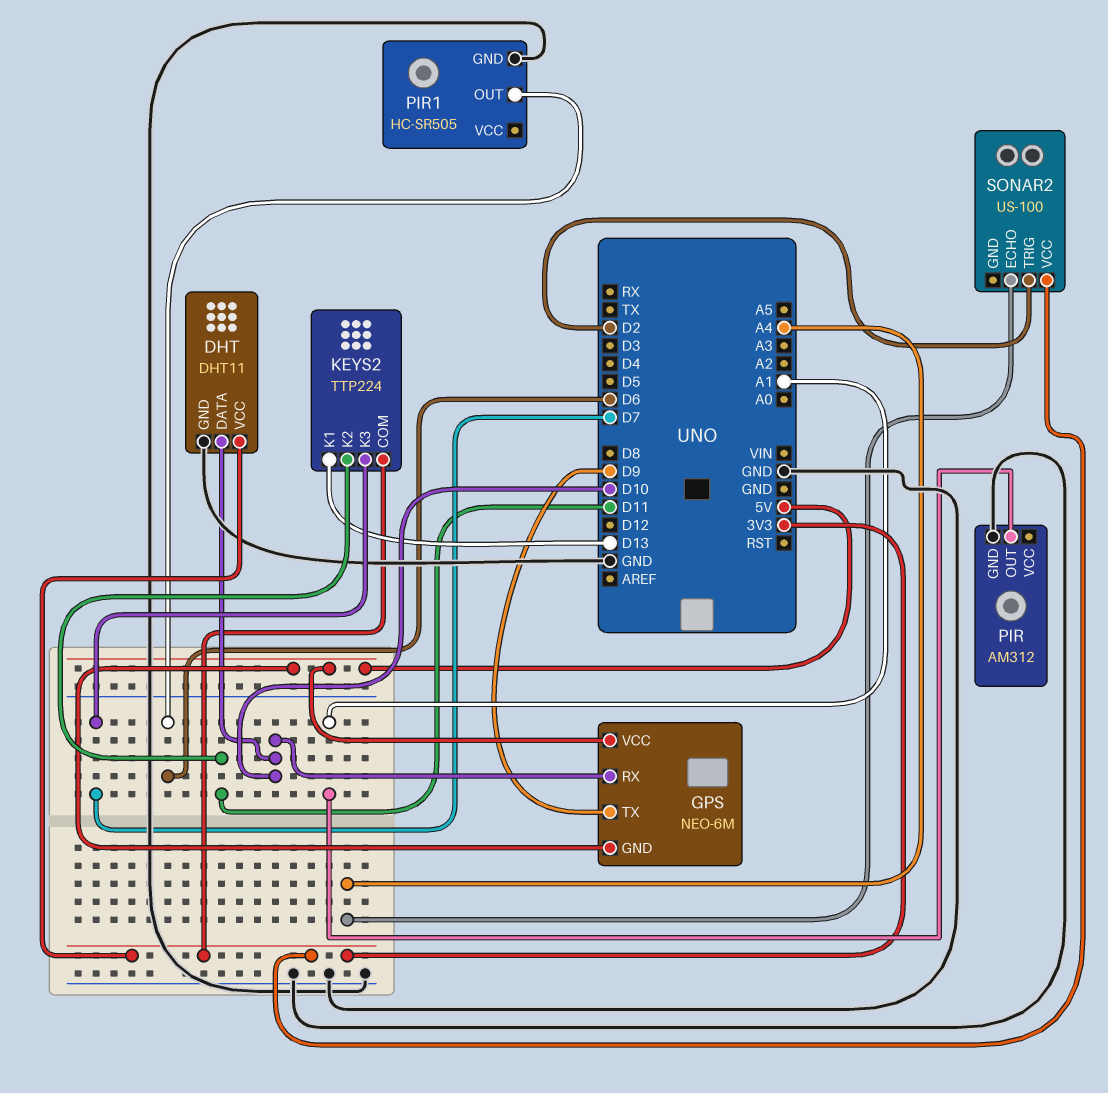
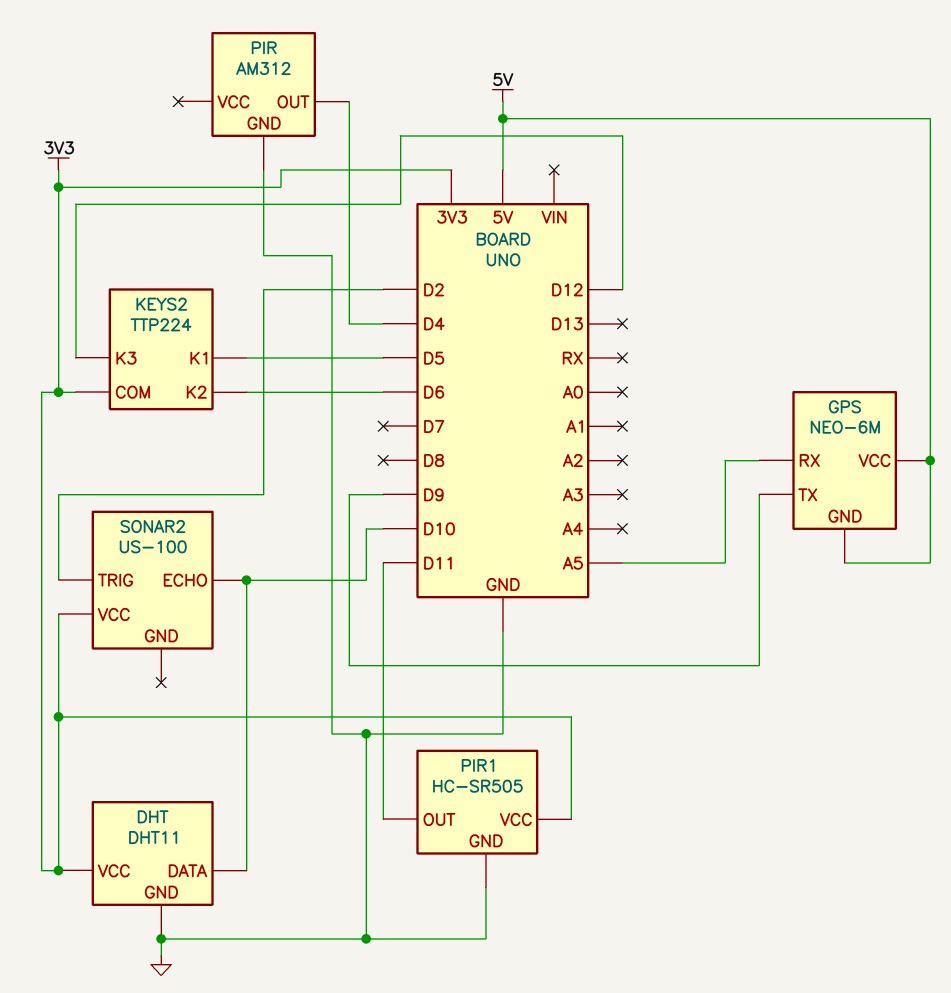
GPS pin RX: D10 -> A5
KEYS2 pin K1: D13 -> D5
KEYS2 pin K2: D11 -> D6
KEYS2 pin K3: D7 -> D12
PIR pin OUT: A1 -> D4
PIR1 pin OUT: D6 -> D11
PIR1 pin VCC: none -> 3V3
SONAR2 pin ECHO: A4 -> D10

